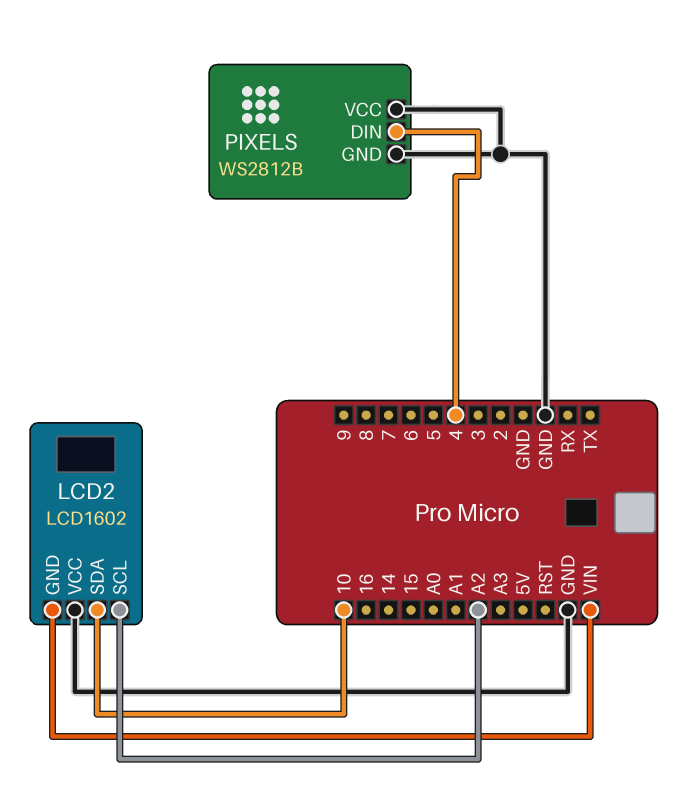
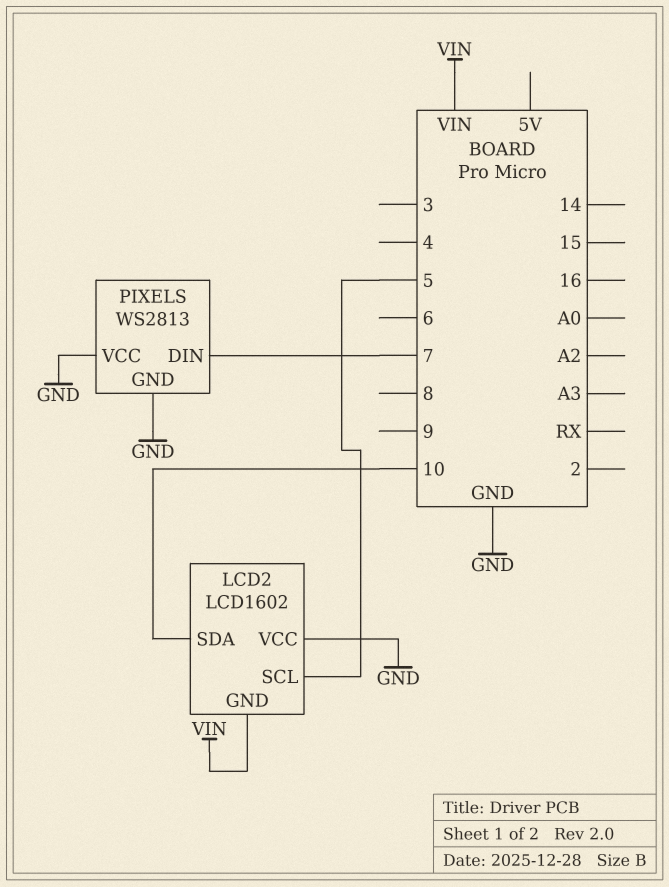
LCD2 pin SCL: A2 -> 5
PIXELS: WS2812B -> WS2813
PIXELS pin DIN: 4 -> 7

